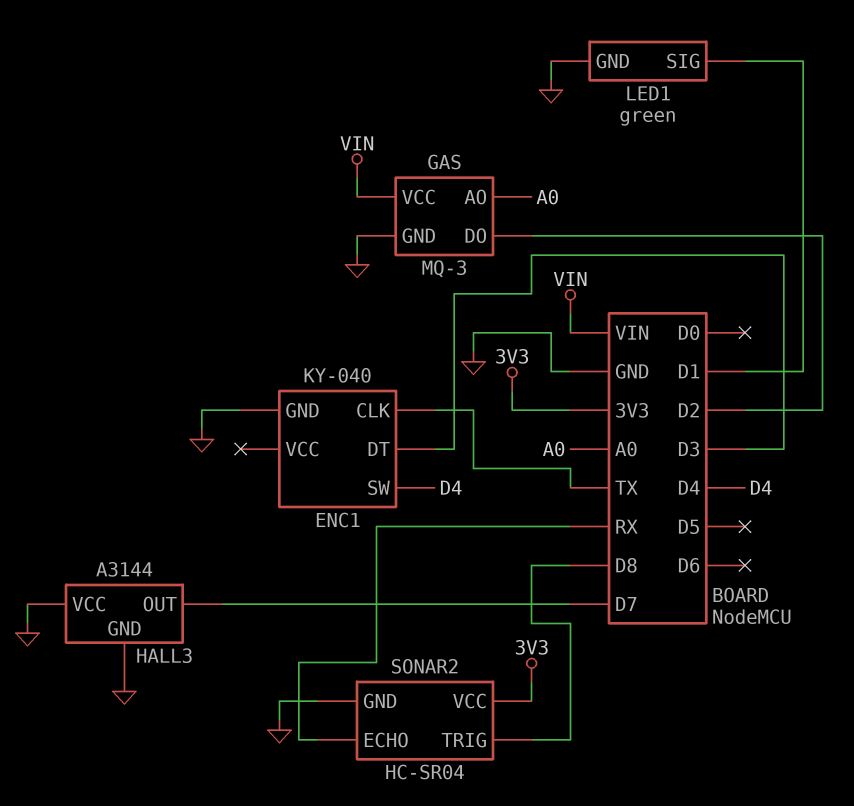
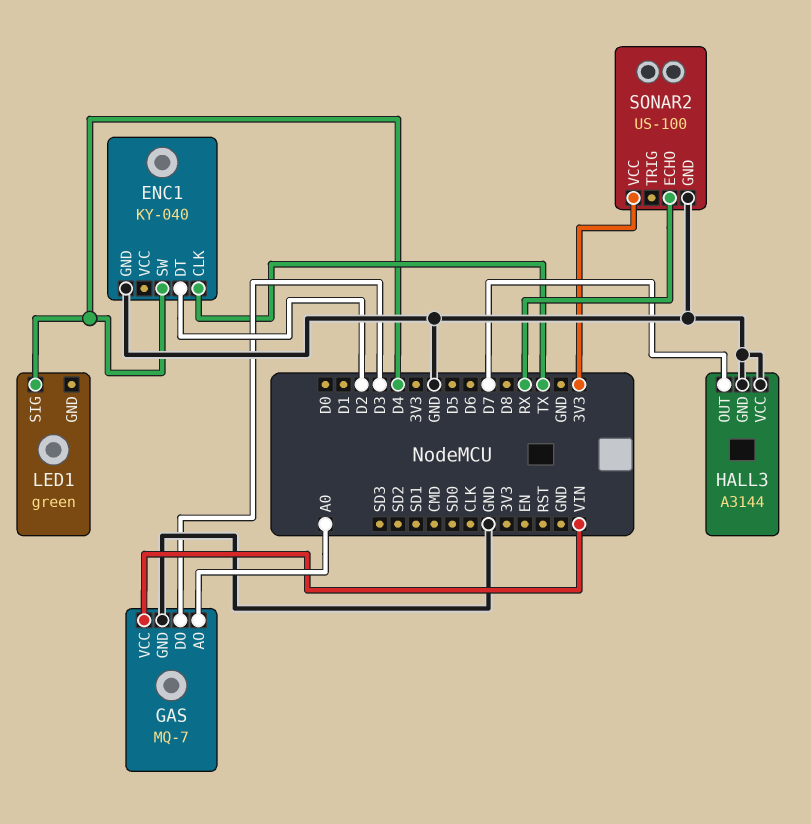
ENC1 pin DT: D3 -> D2
GAS: MQ-3 -> MQ-7
GAS pin DO: D2 -> D3
LED1 pin GND: GND -> none
LED1 pin SIG: D1 -> D4
SONAR2: HC-SR04 -> US-100
SONAR2 pin TRIG: D8 -> none

